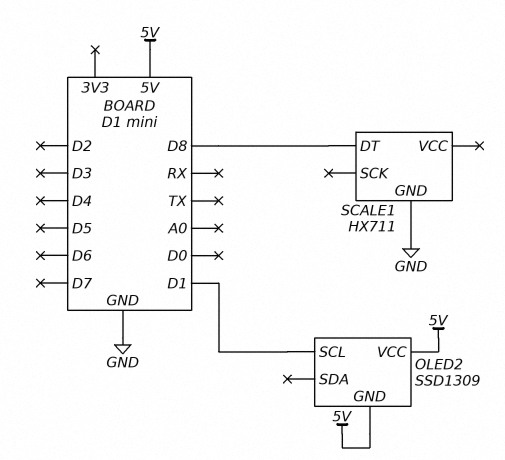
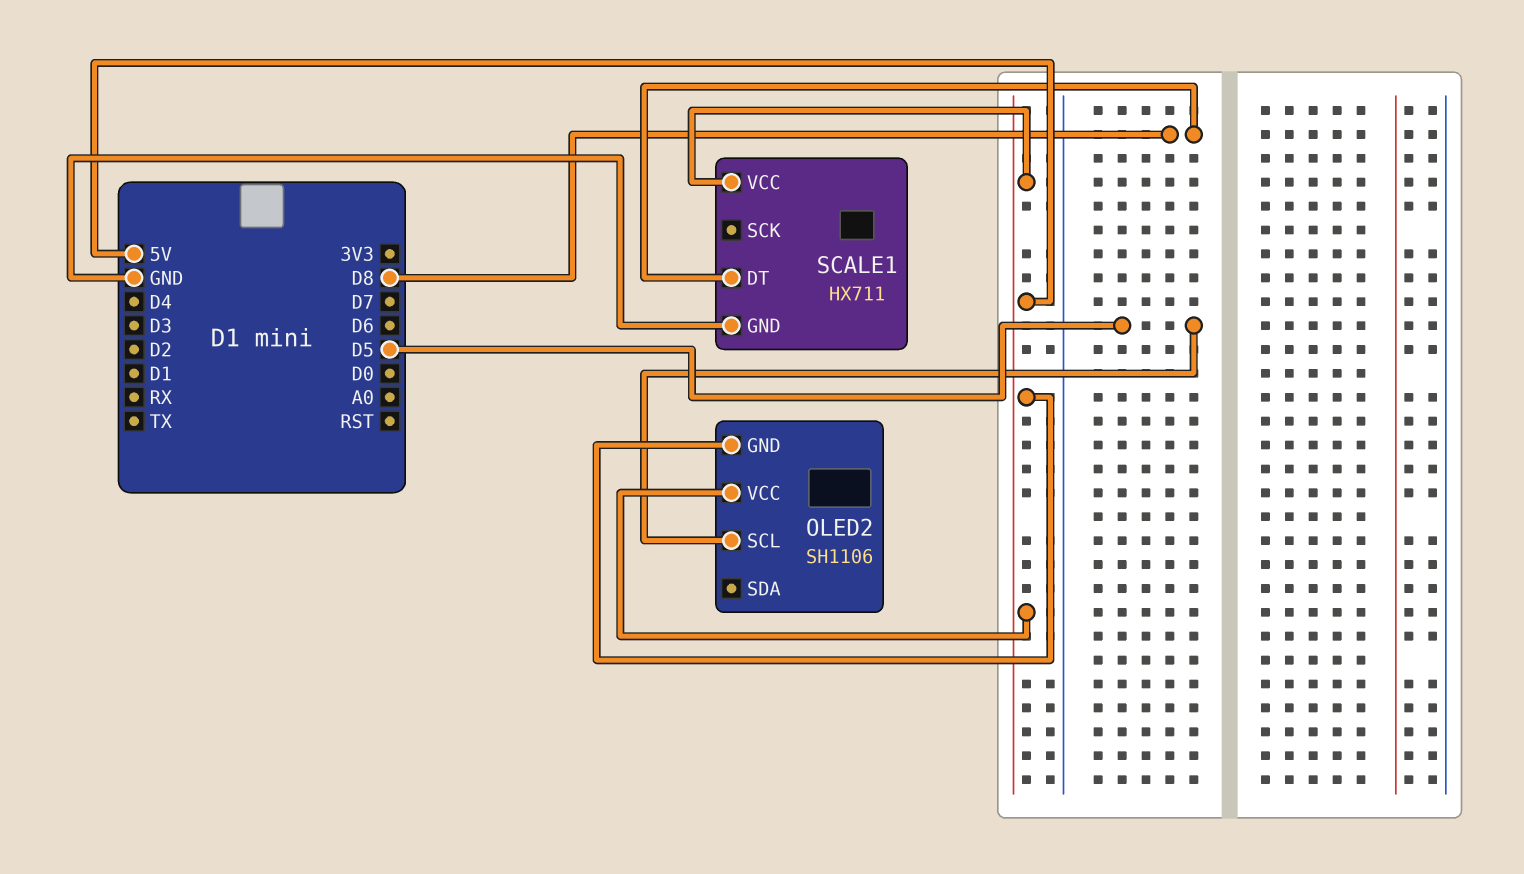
OLED2: SSD1309 -> SH1106
OLED2 pin SCL: D1 -> D5
SCALE1 pin VCC: none -> 5V

